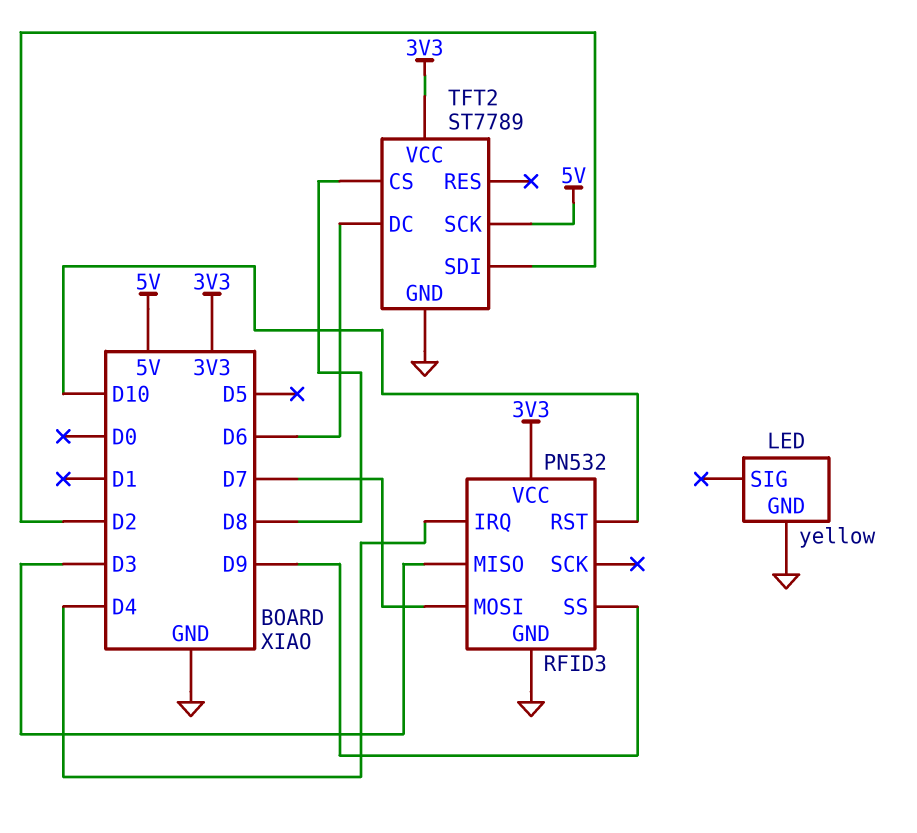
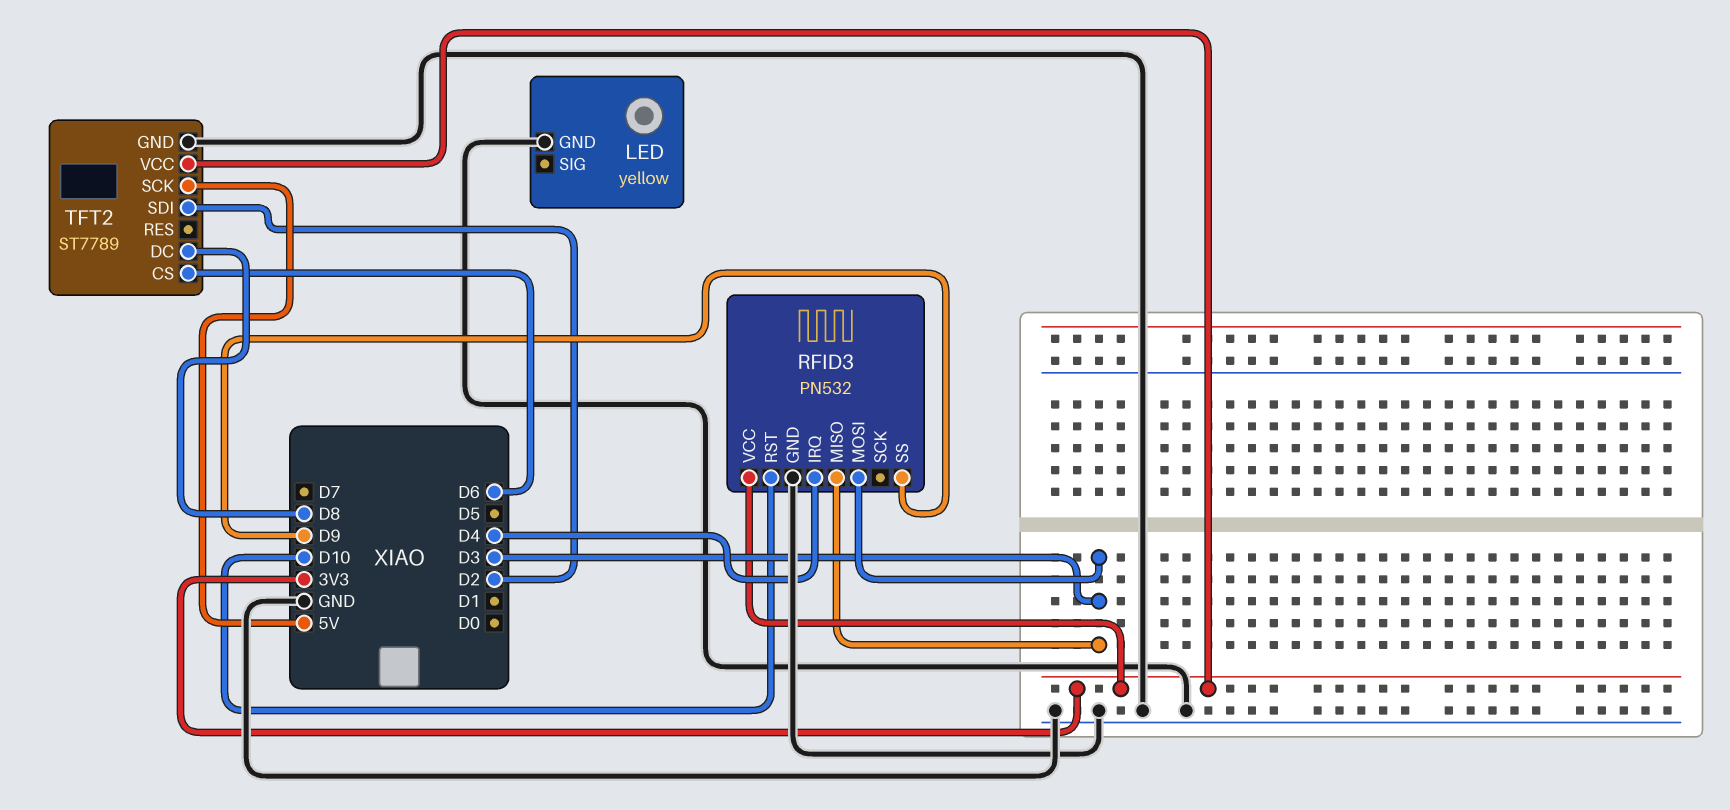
RFID3 pin MOSI: D7 -> D3
TFT2 pin CS: D8 -> D6
TFT2 pin DC: D6 -> D8

